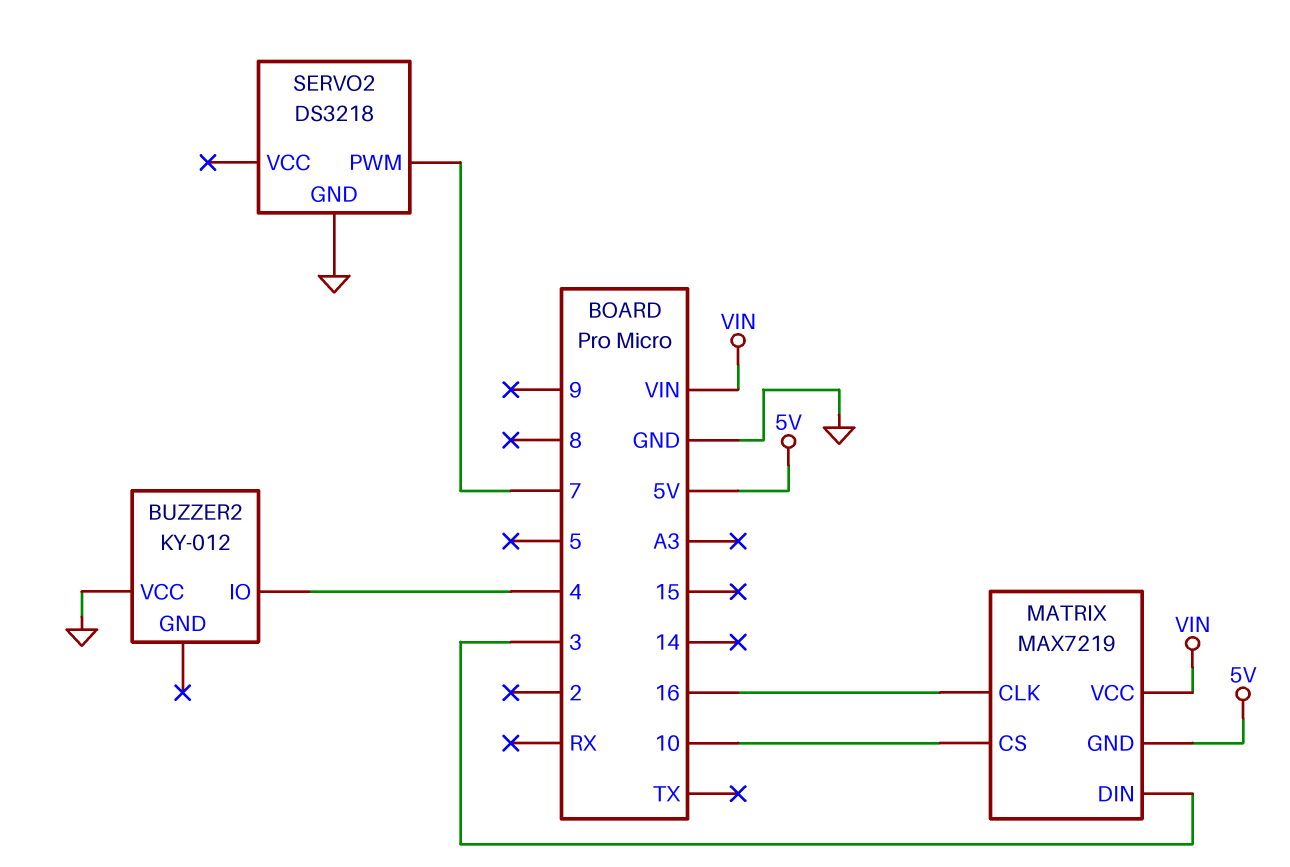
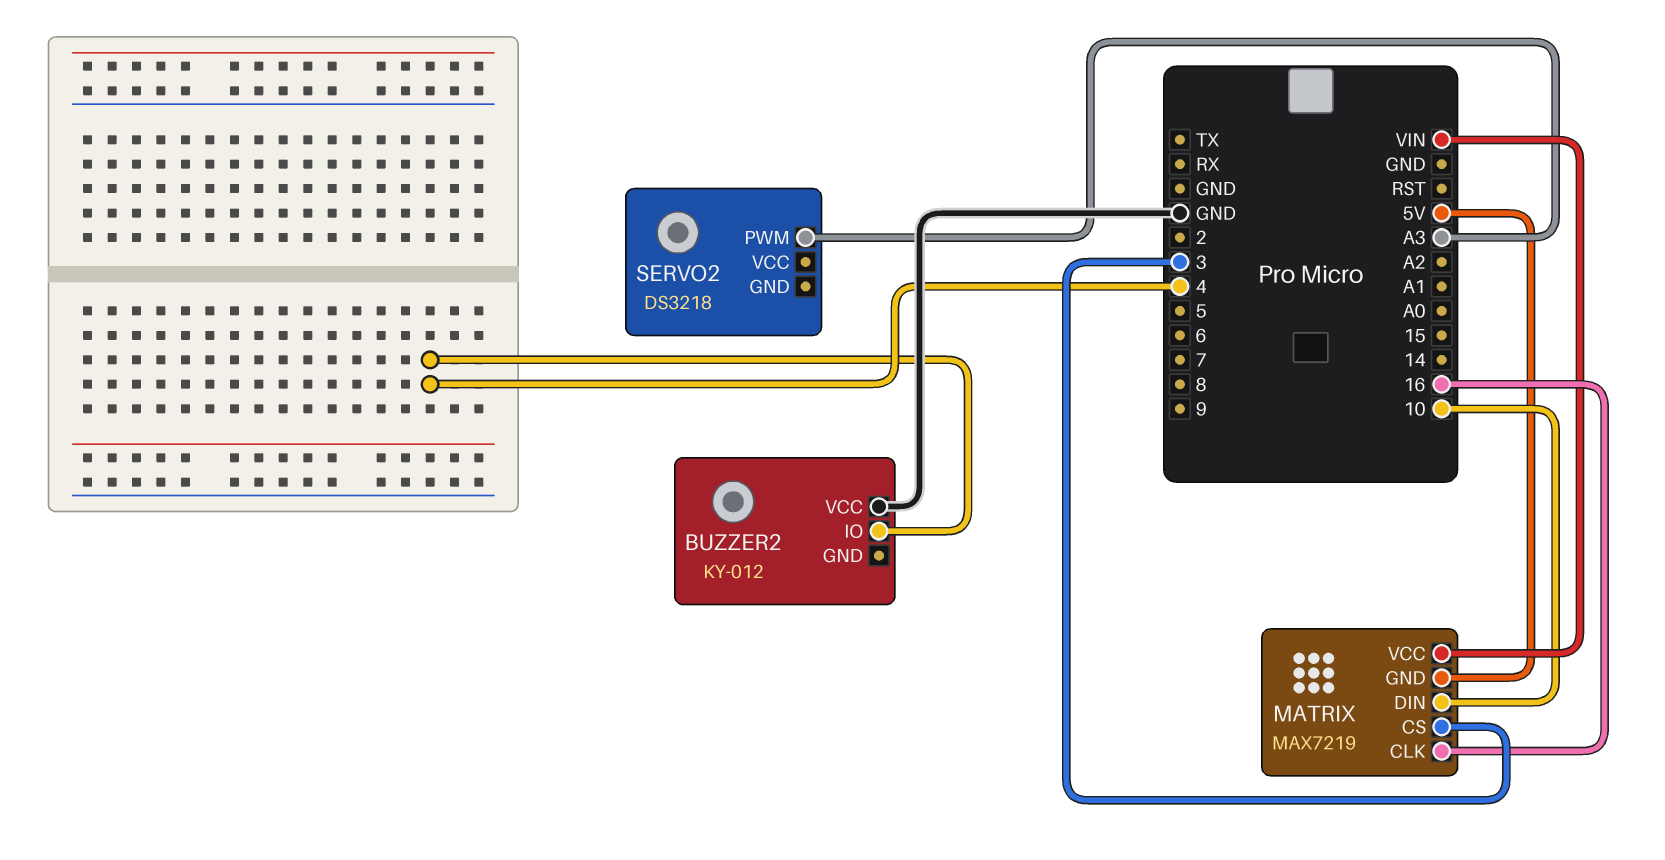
MATRIX pin CS: 10 -> 3
MATRIX pin DIN: 3 -> 10
SERVO2 pin GND: GND -> none
SERVO2 pin PWM: 7 -> A3

